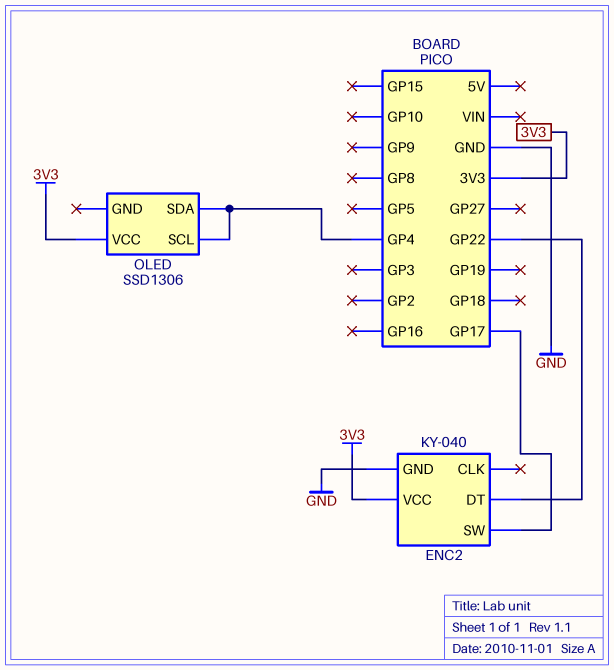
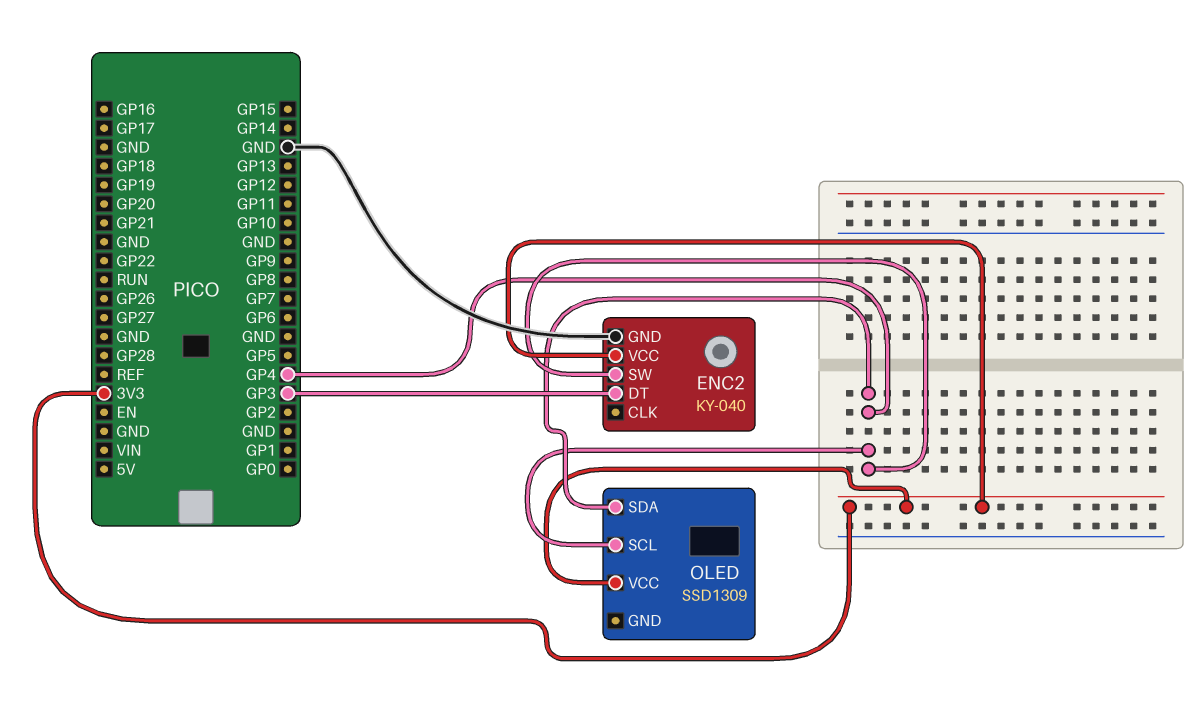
ENC2 pin DT: GP22 -> GP3
ENC2 pin SW: GP17 -> GP4
OLED: SSD1306 -> SSD1309

